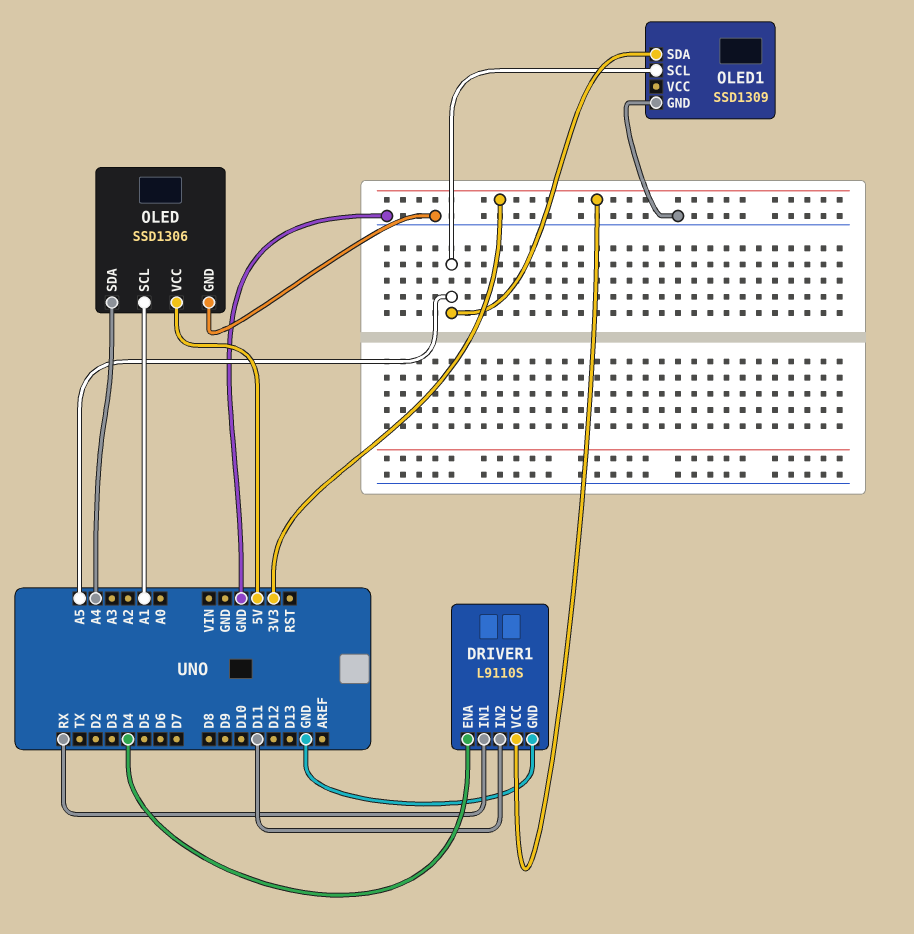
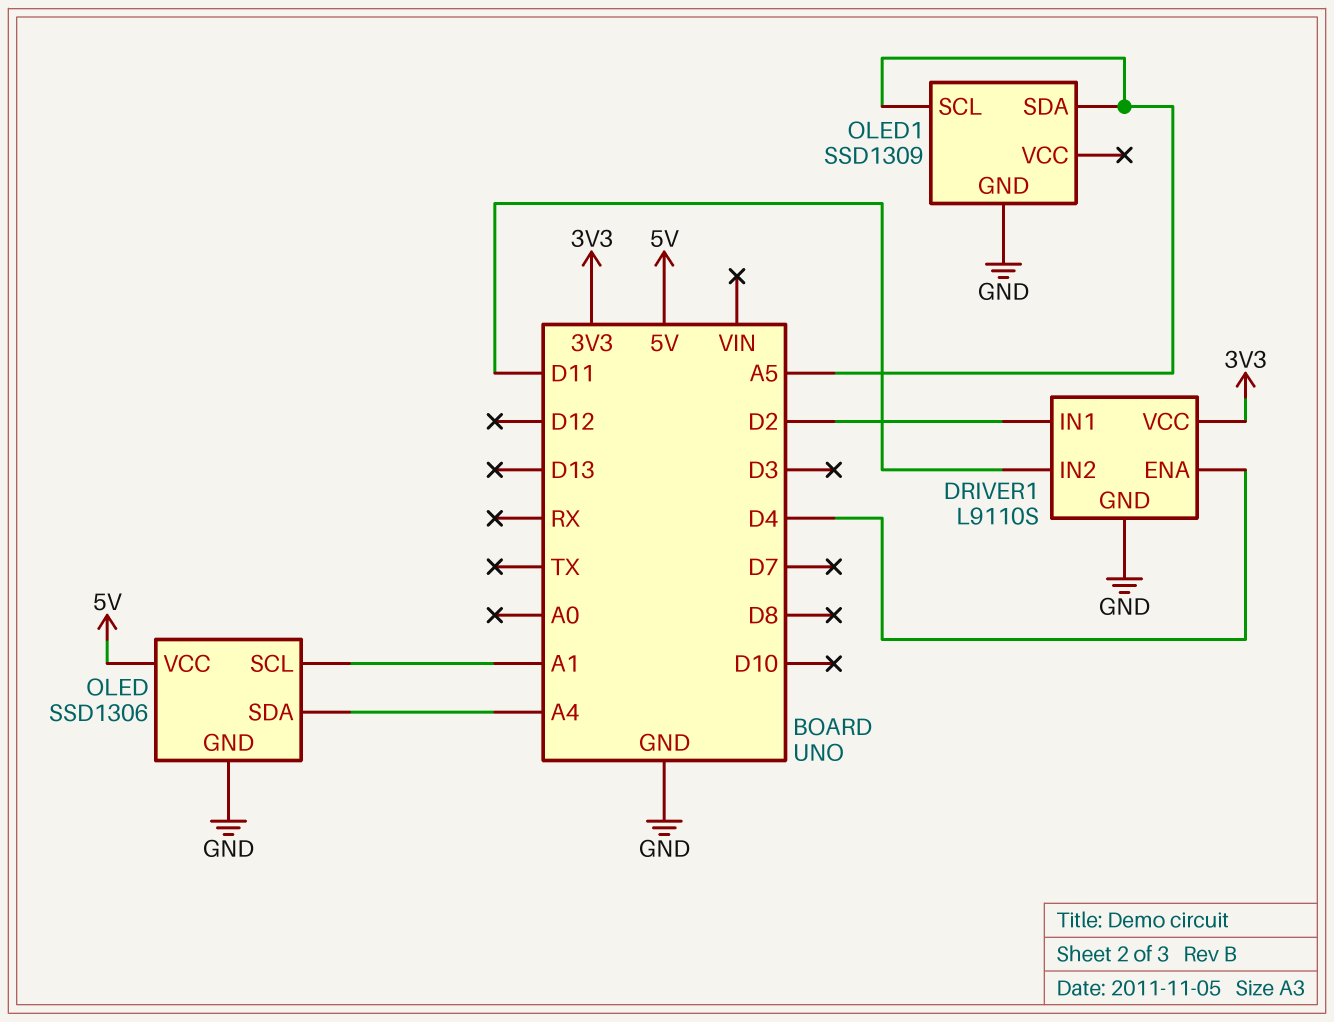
DRIVER1 pin IN1: RX -> D2

